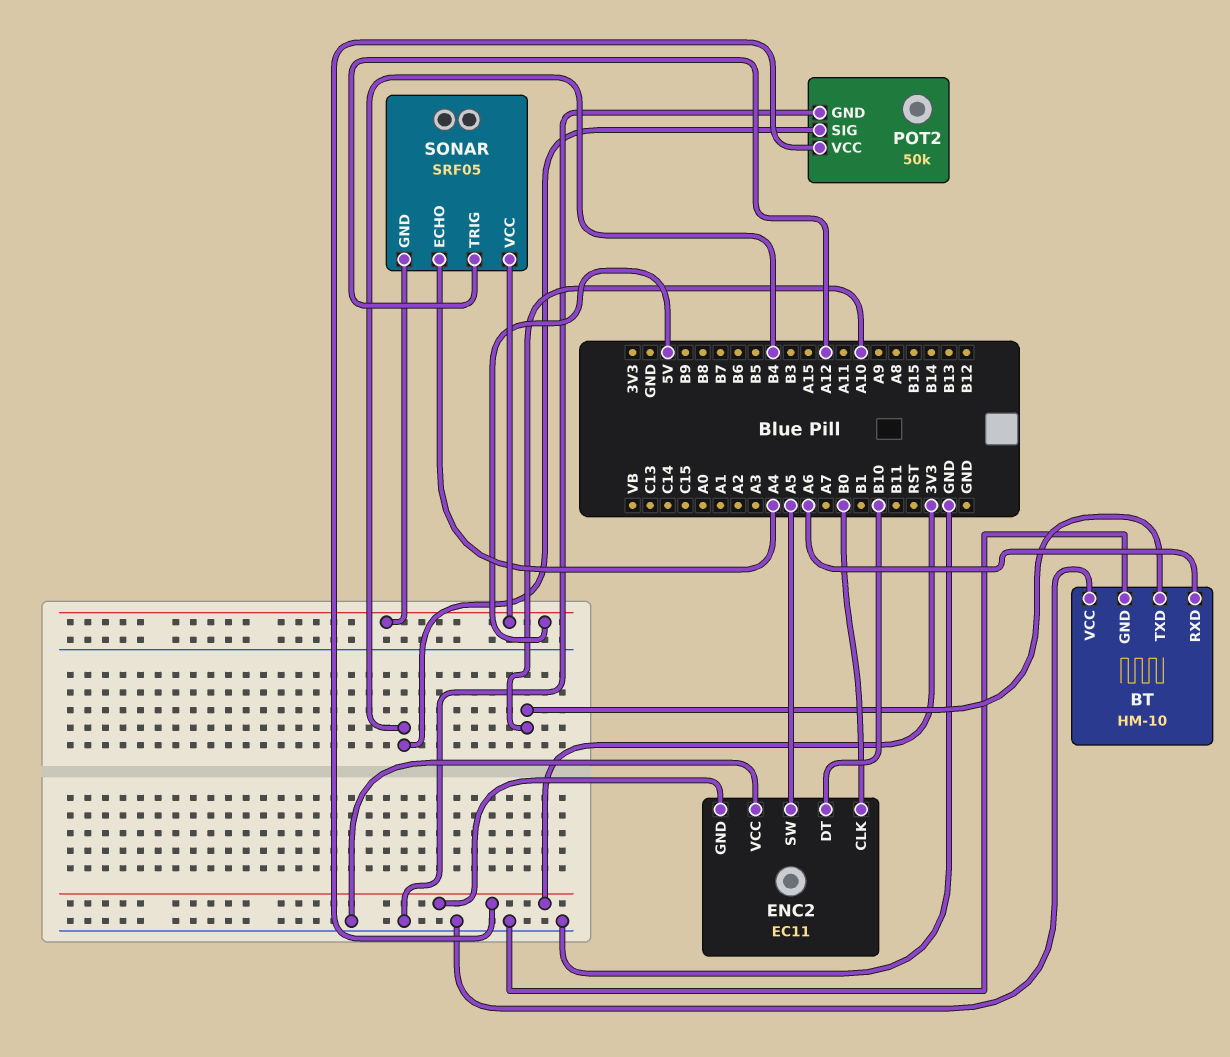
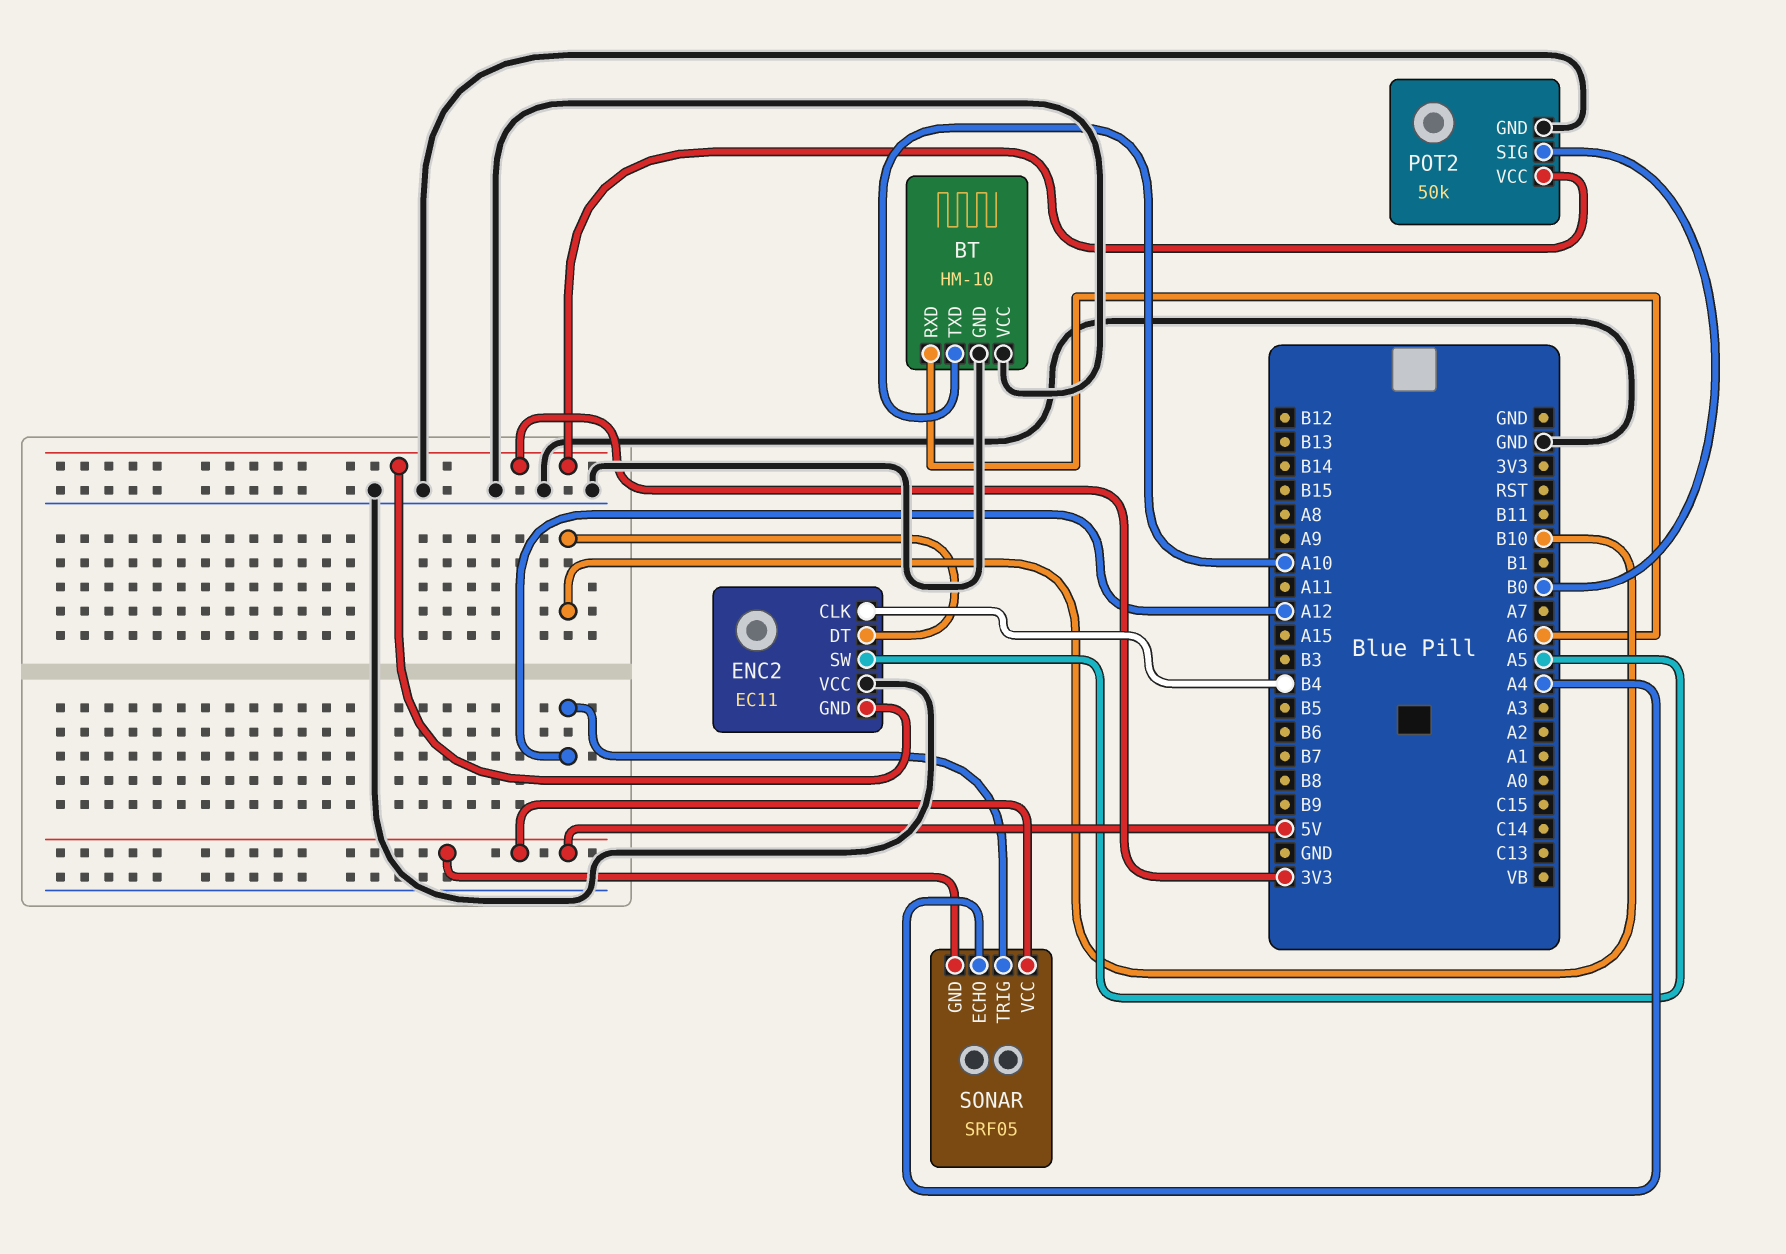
ENC2 pin CLK: B0 -> B4
POT2 pin SIG: B4 -> B0

